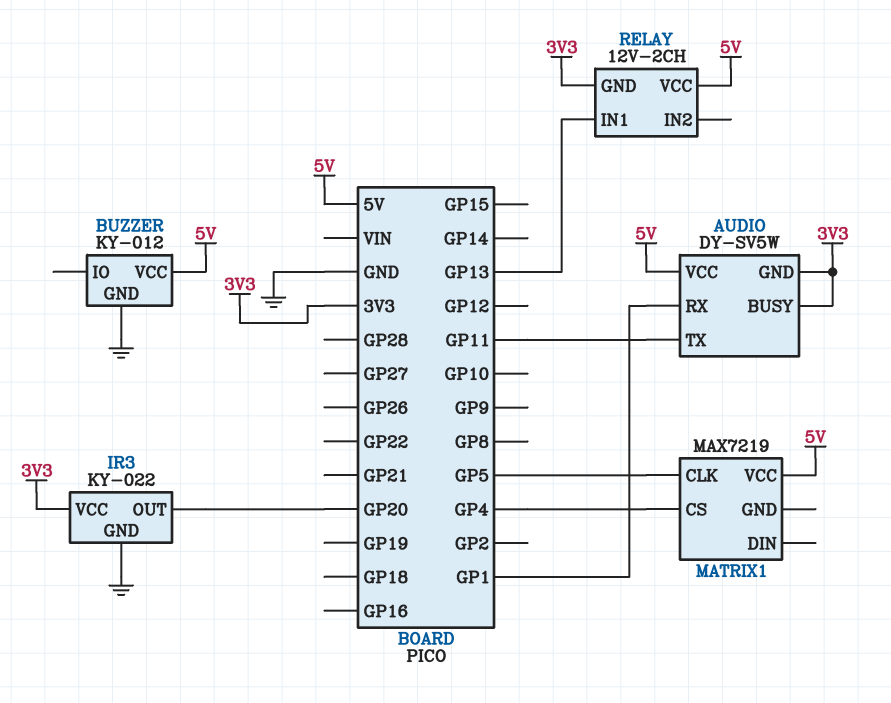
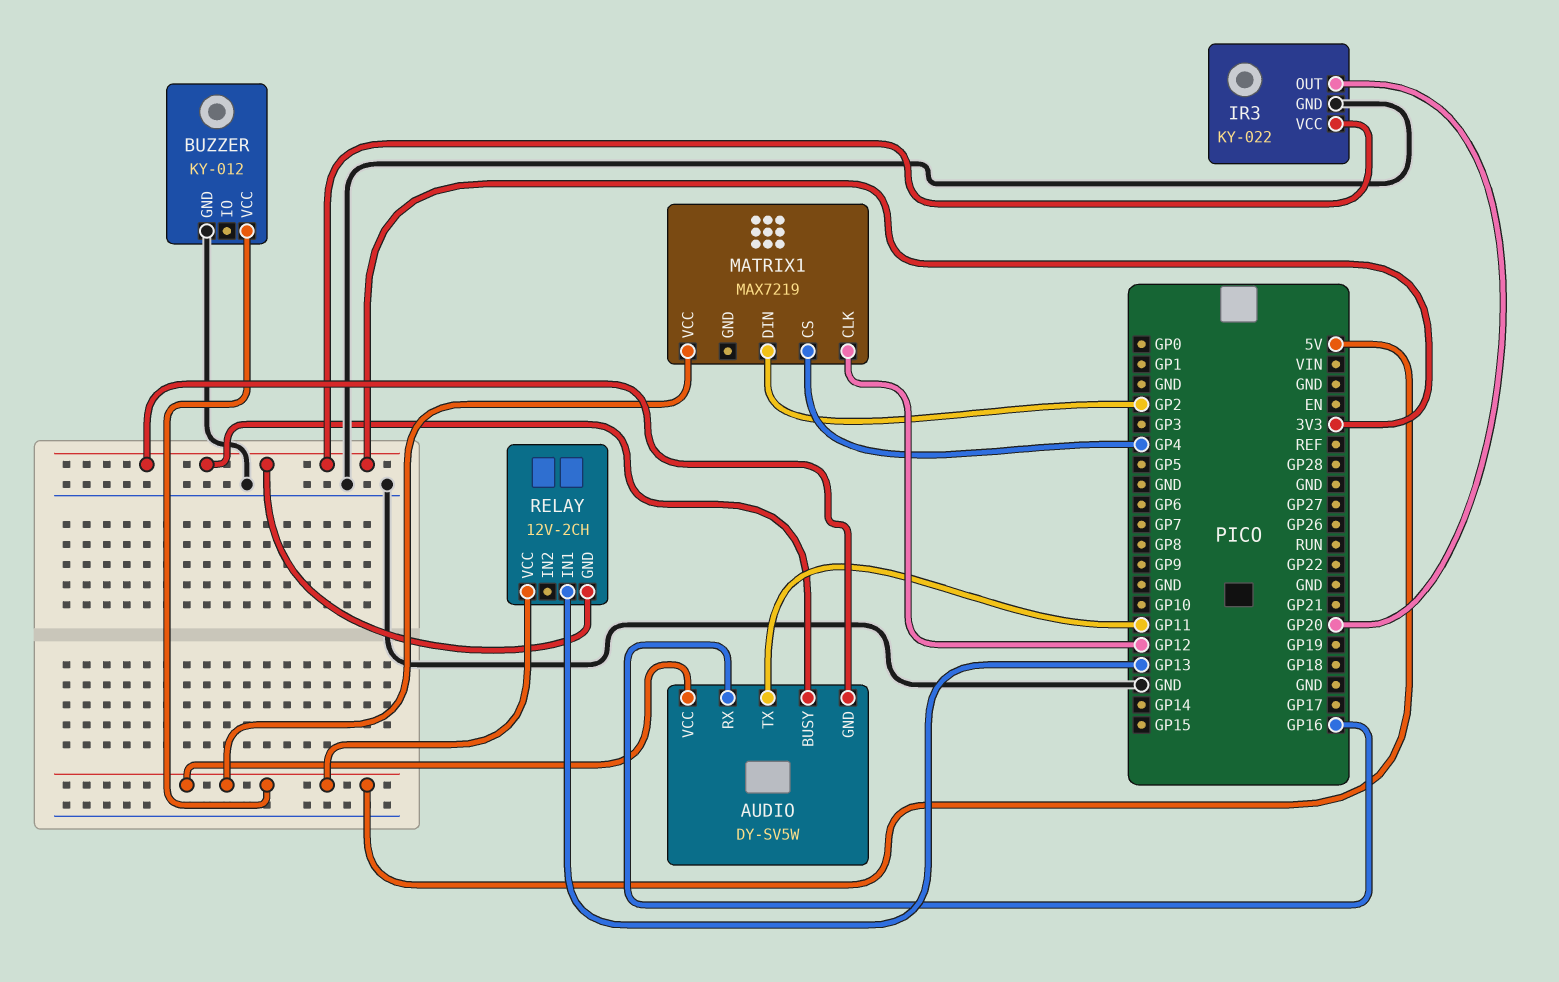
AUDIO pin RX: GP1 -> GP16
MATRIX1 pin CLK: GP5 -> GP12
MATRIX1 pin DIN: none -> GP2

